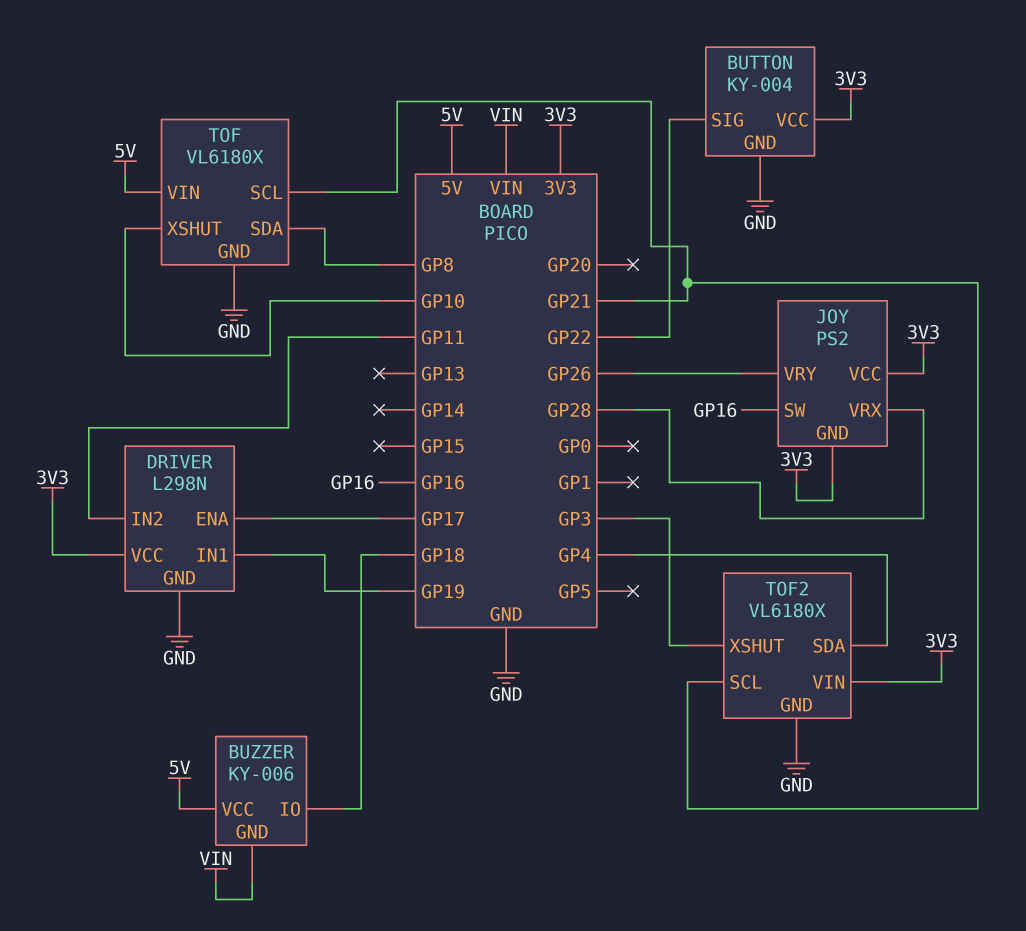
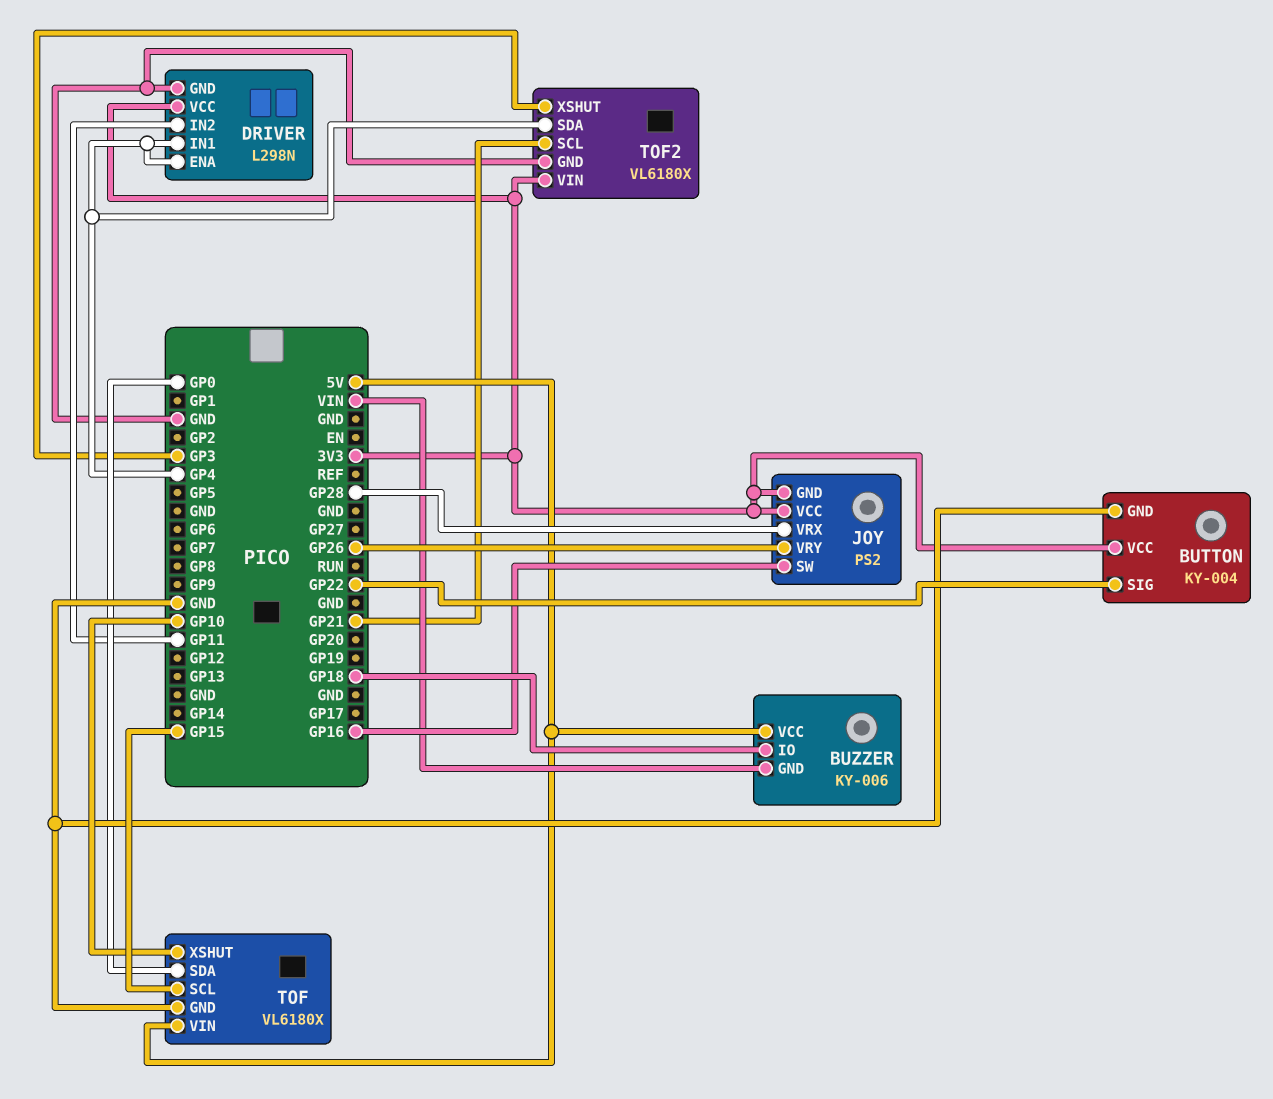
DRIVER pin ENA: GP17 -> GP4
DRIVER pin IN1: GP19 -> GP4
TOF pin SCL: GP21 -> GP15
TOF pin SDA: GP8 -> GP0

